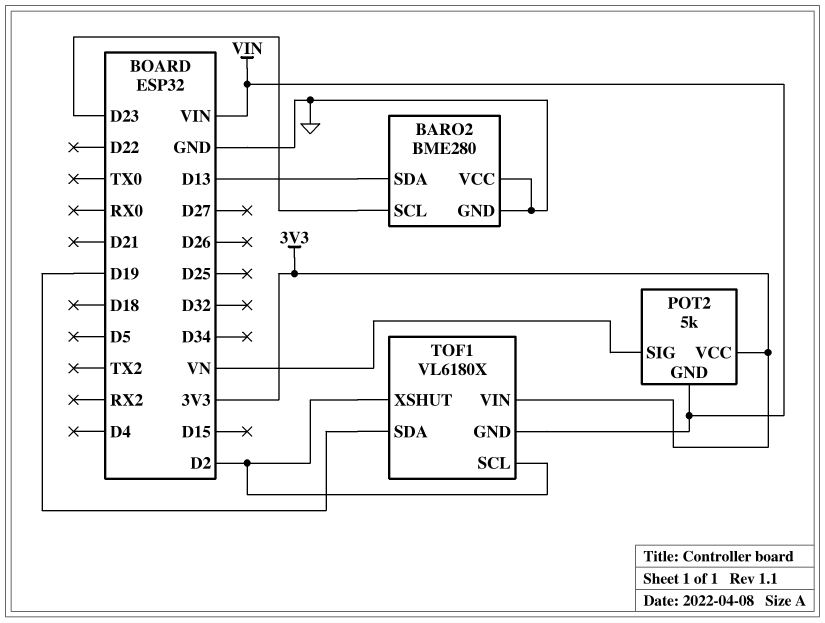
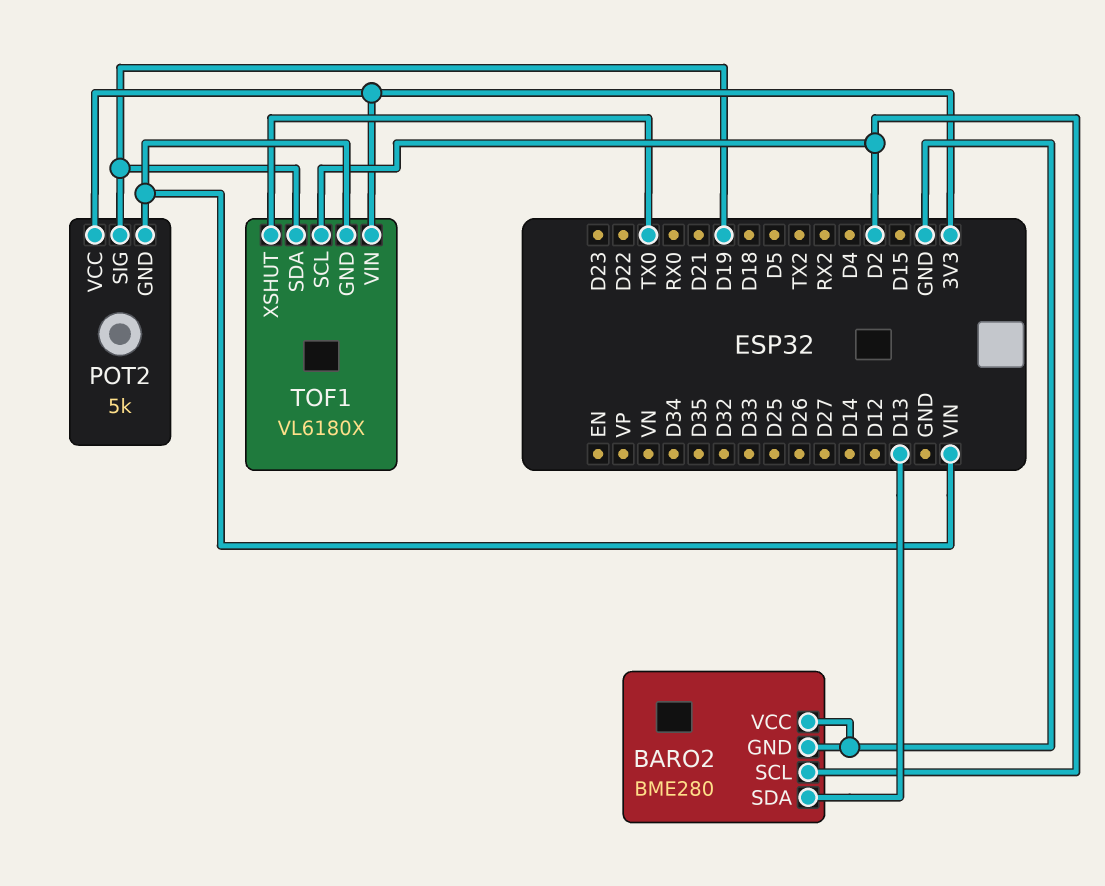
BARO2 pin SCL: D23 -> D2
POT2 pin SIG: VN -> D19
TOF1 pin XSHUT: D2 -> TX0

